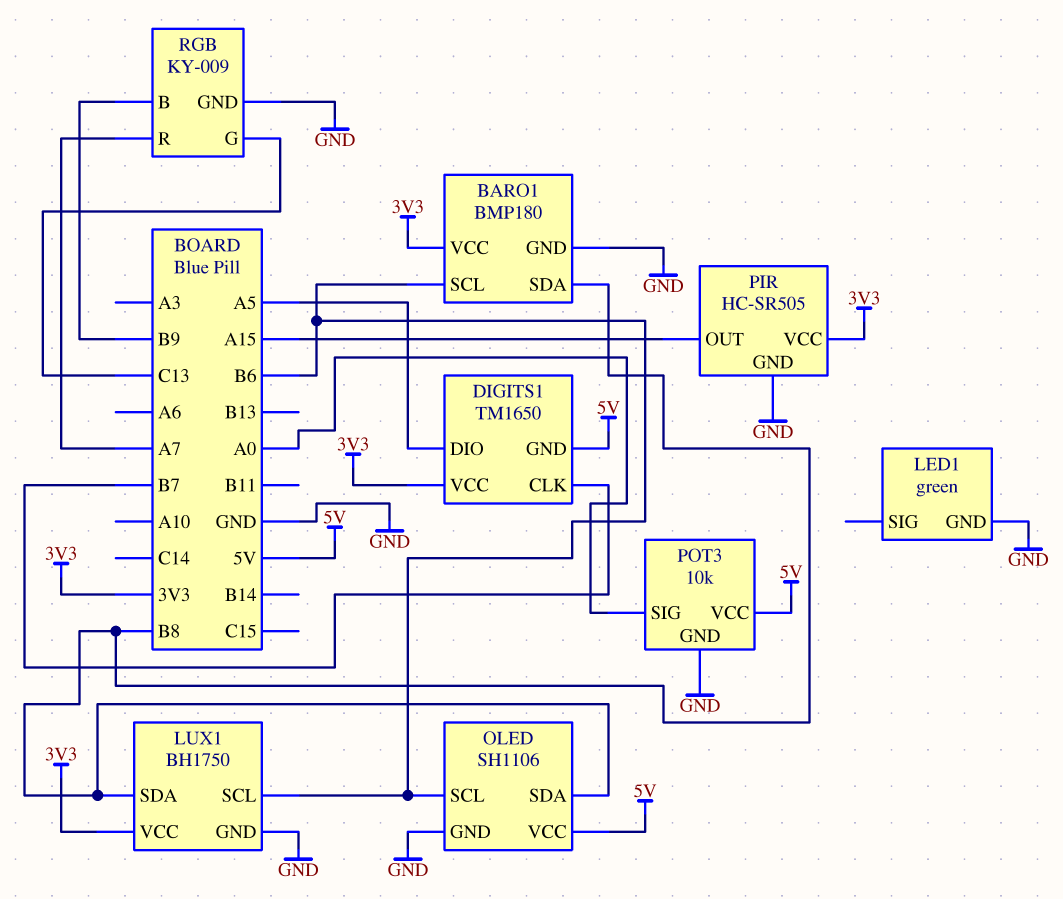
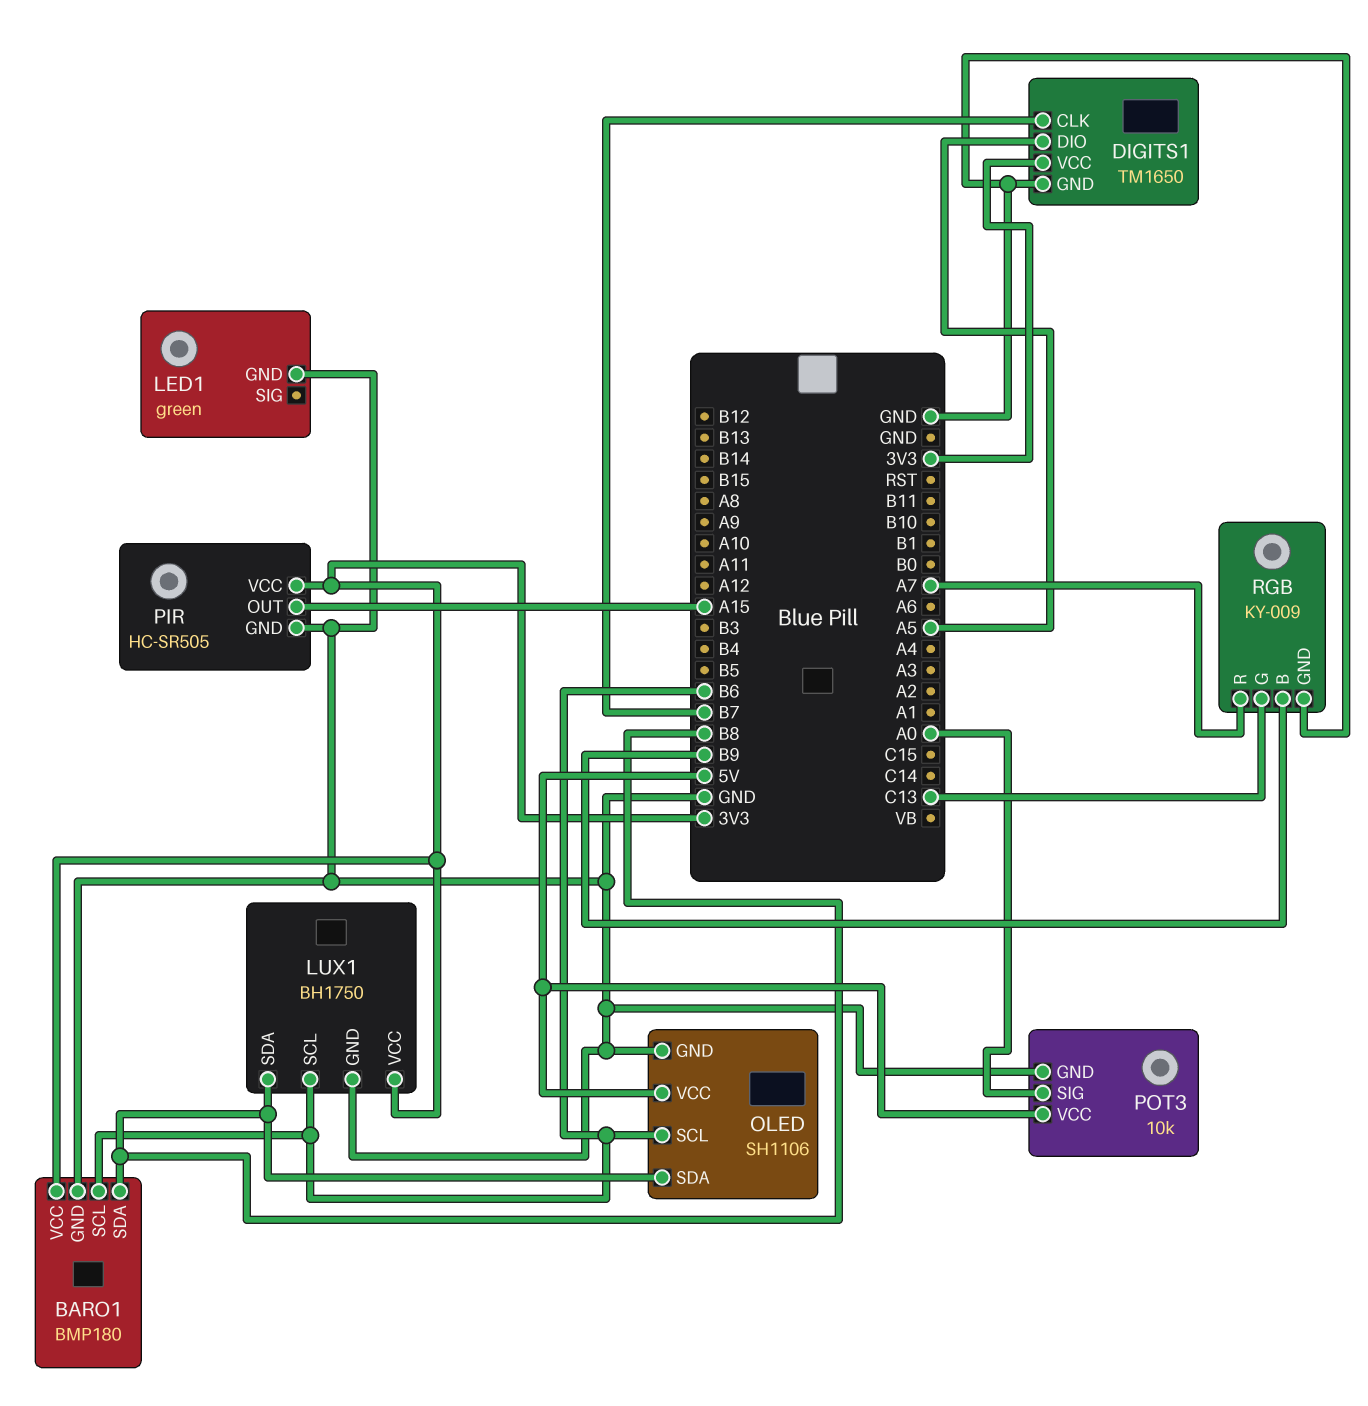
DIGITS1 pin GND: 5V -> GND

